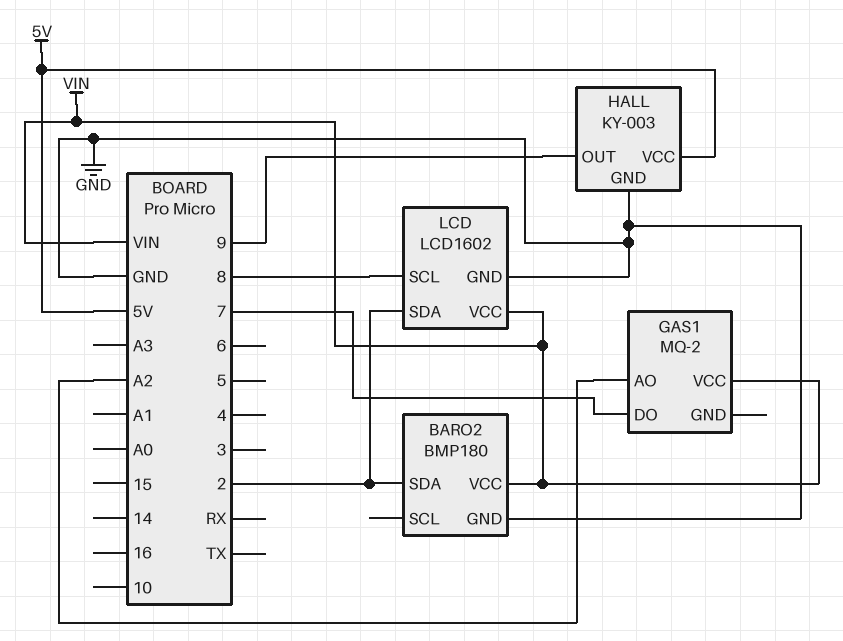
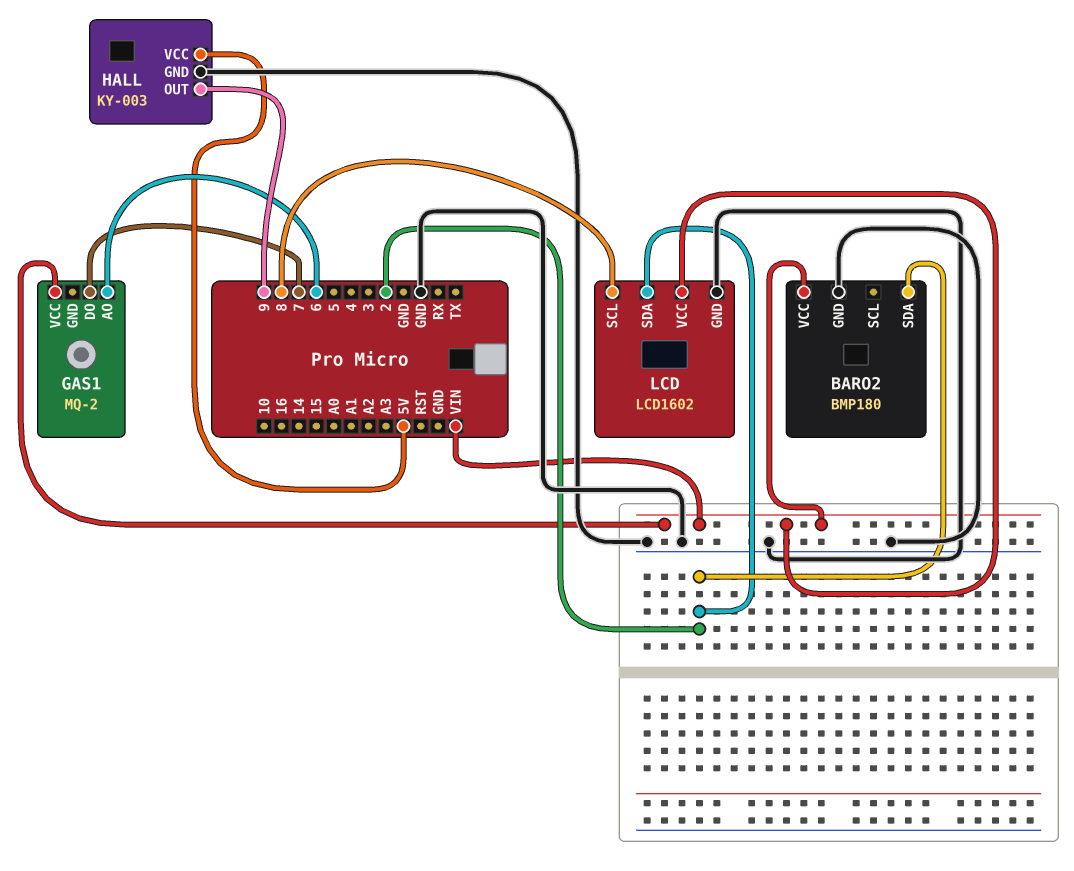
GAS1 pin AO: A2 -> 6

